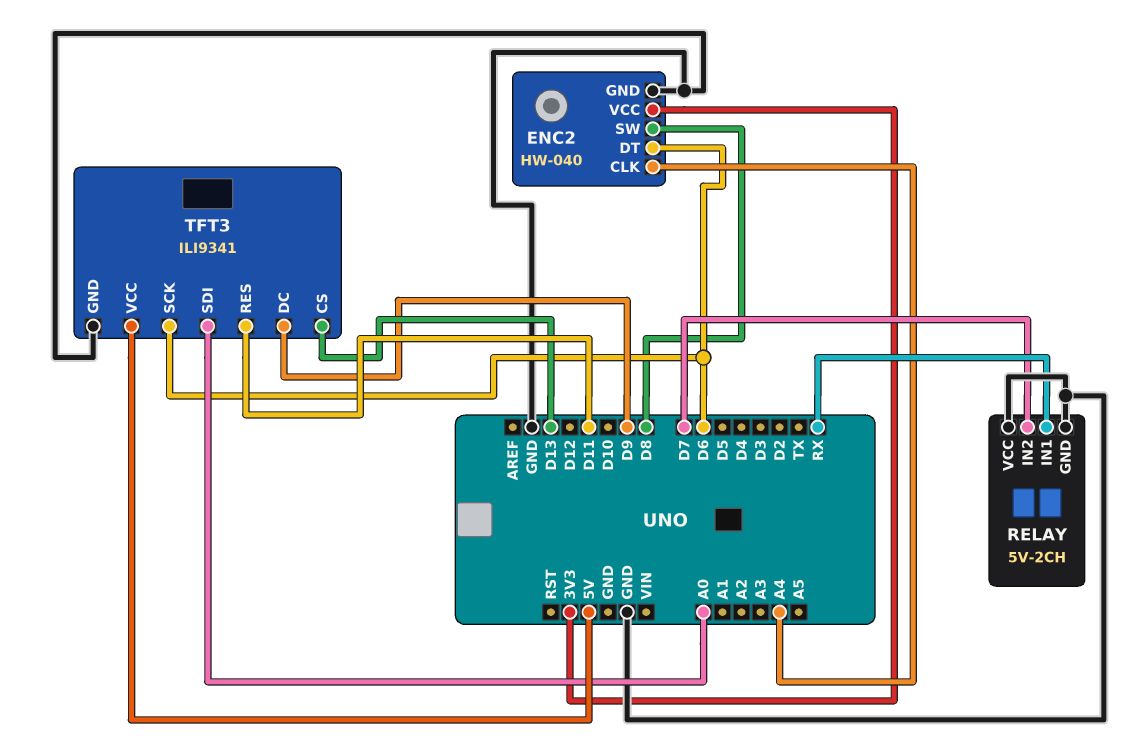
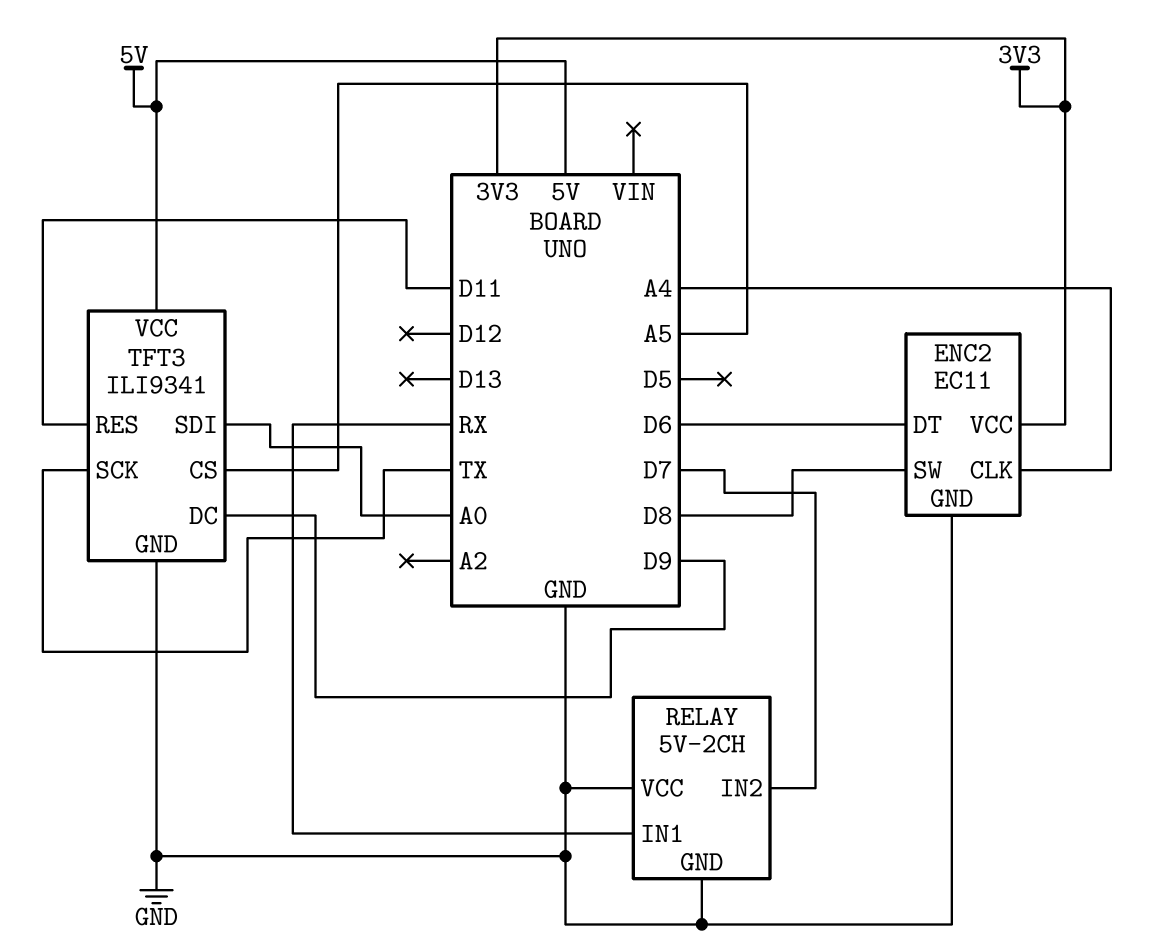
ENC2: HW-040 -> EC11
TFT3 pin CS: D13 -> A5
TFT3 pin SCK: D6 -> TX

